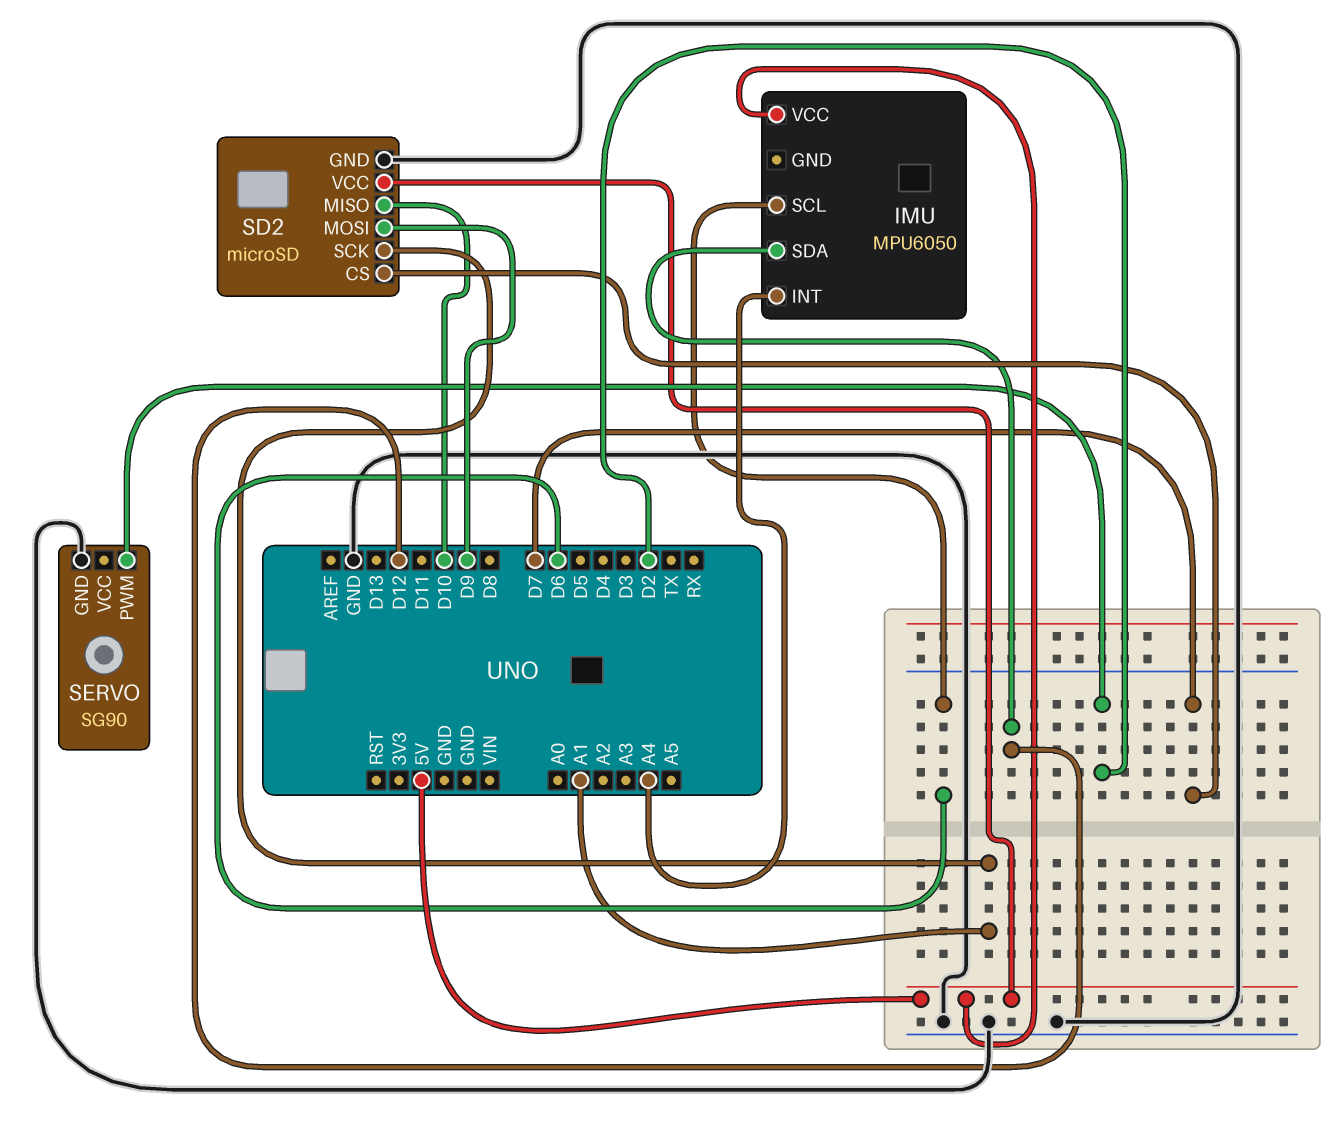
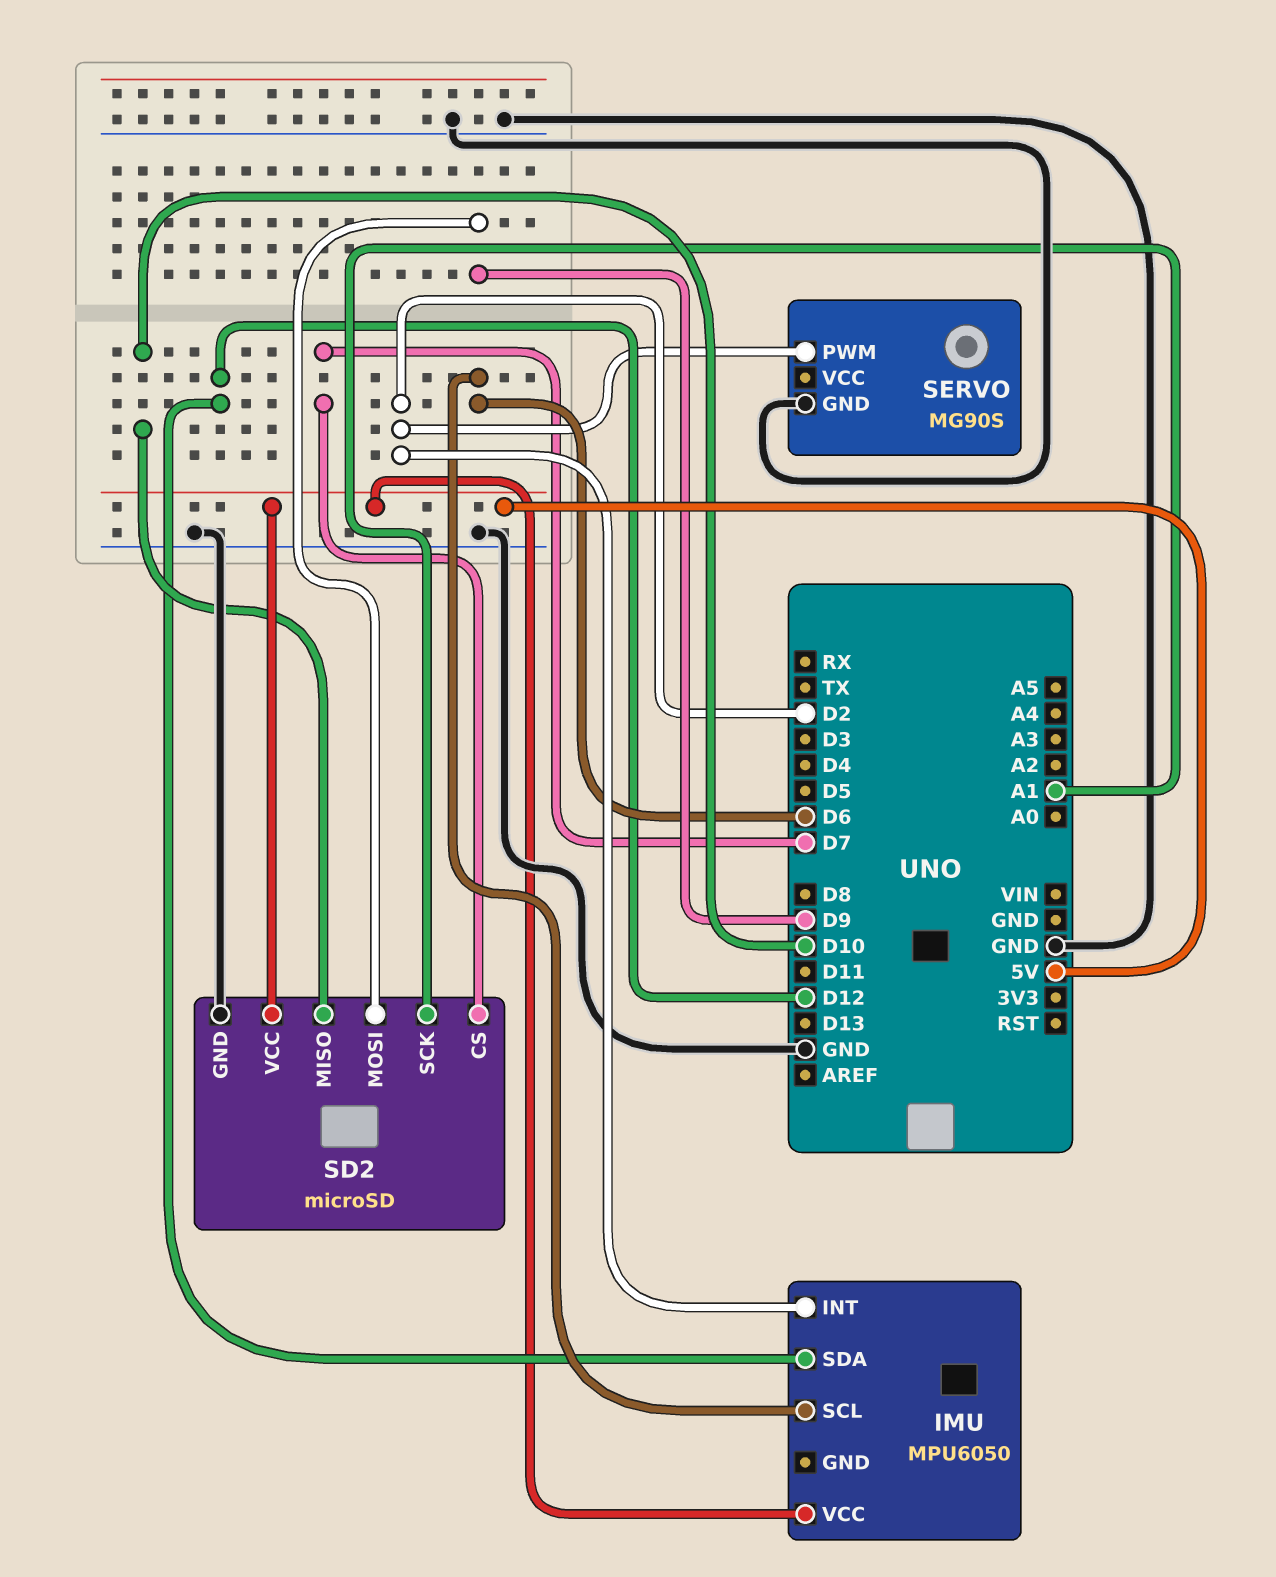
IMU pin INT: A4 -> D2
SERVO: SG90 -> MG90S

